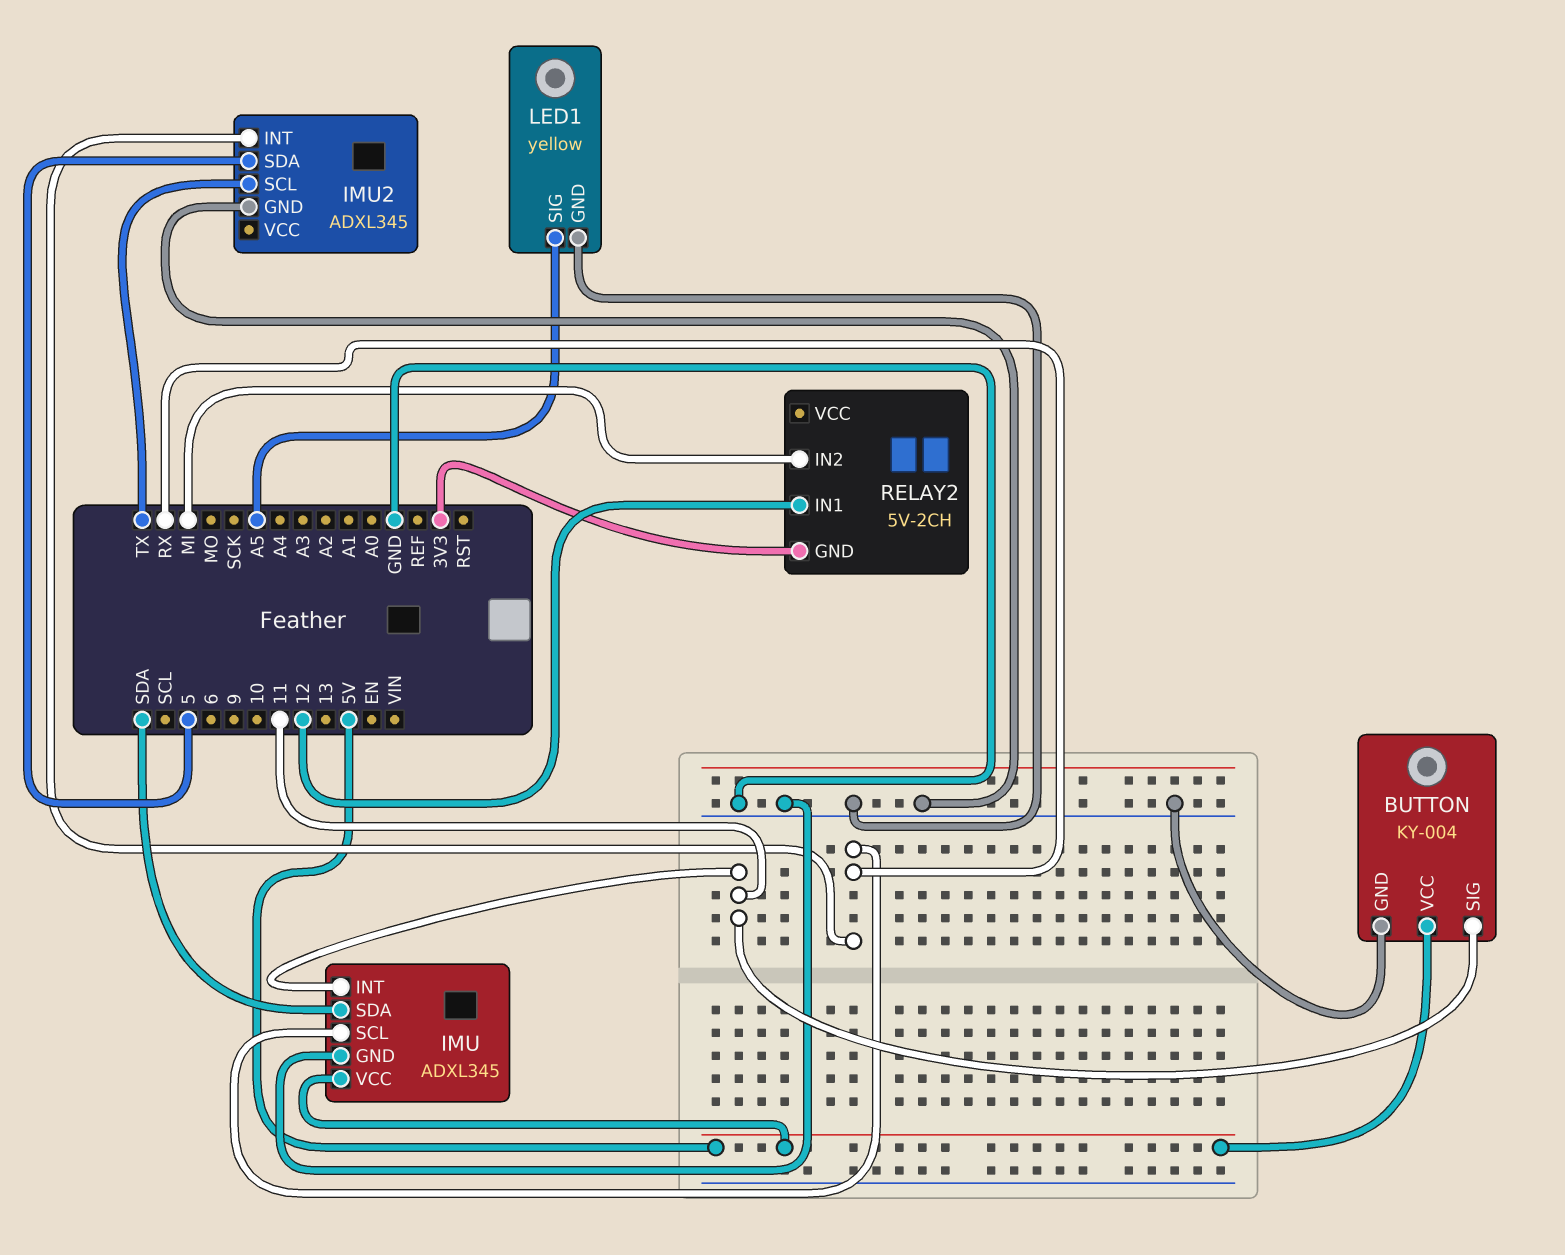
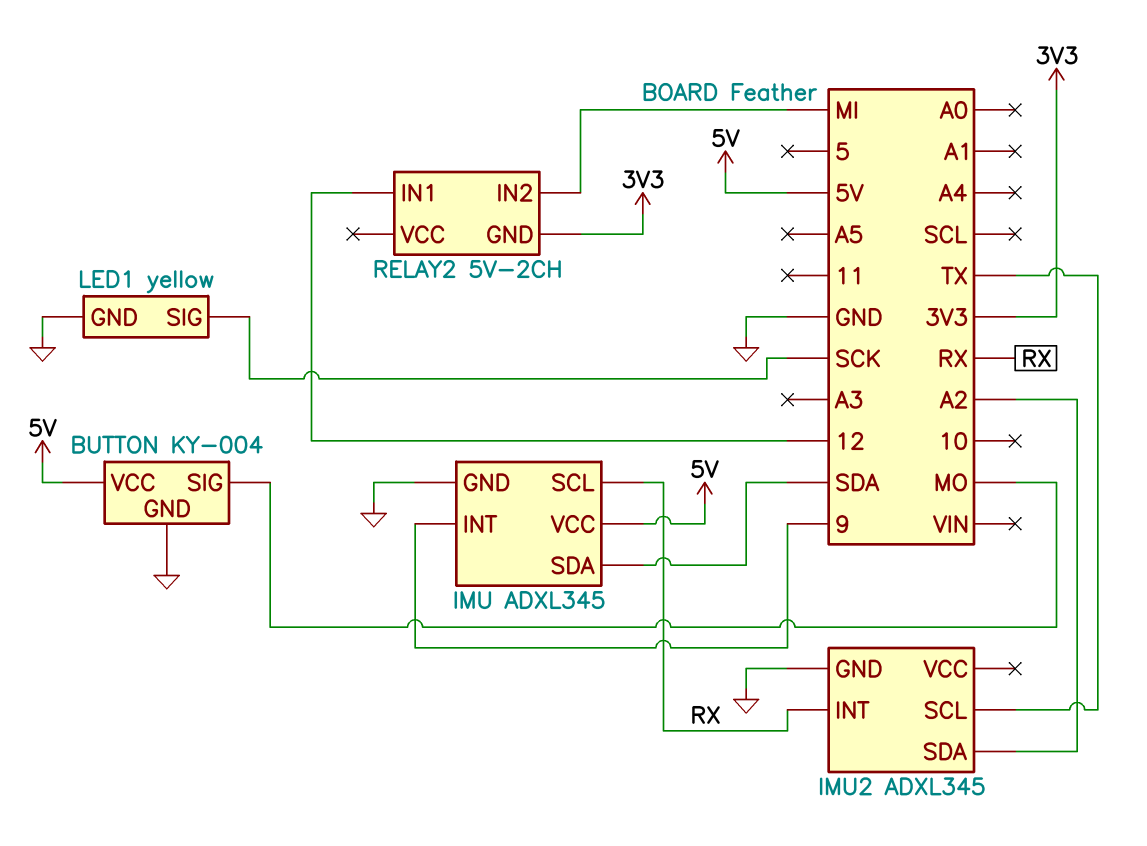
BUTTON pin SIG: 11 -> MO
IMU pin INT: 11 -> 9
IMU2 pin SDA: 5 -> A2
LED1 pin SIG: A5 -> SCK

